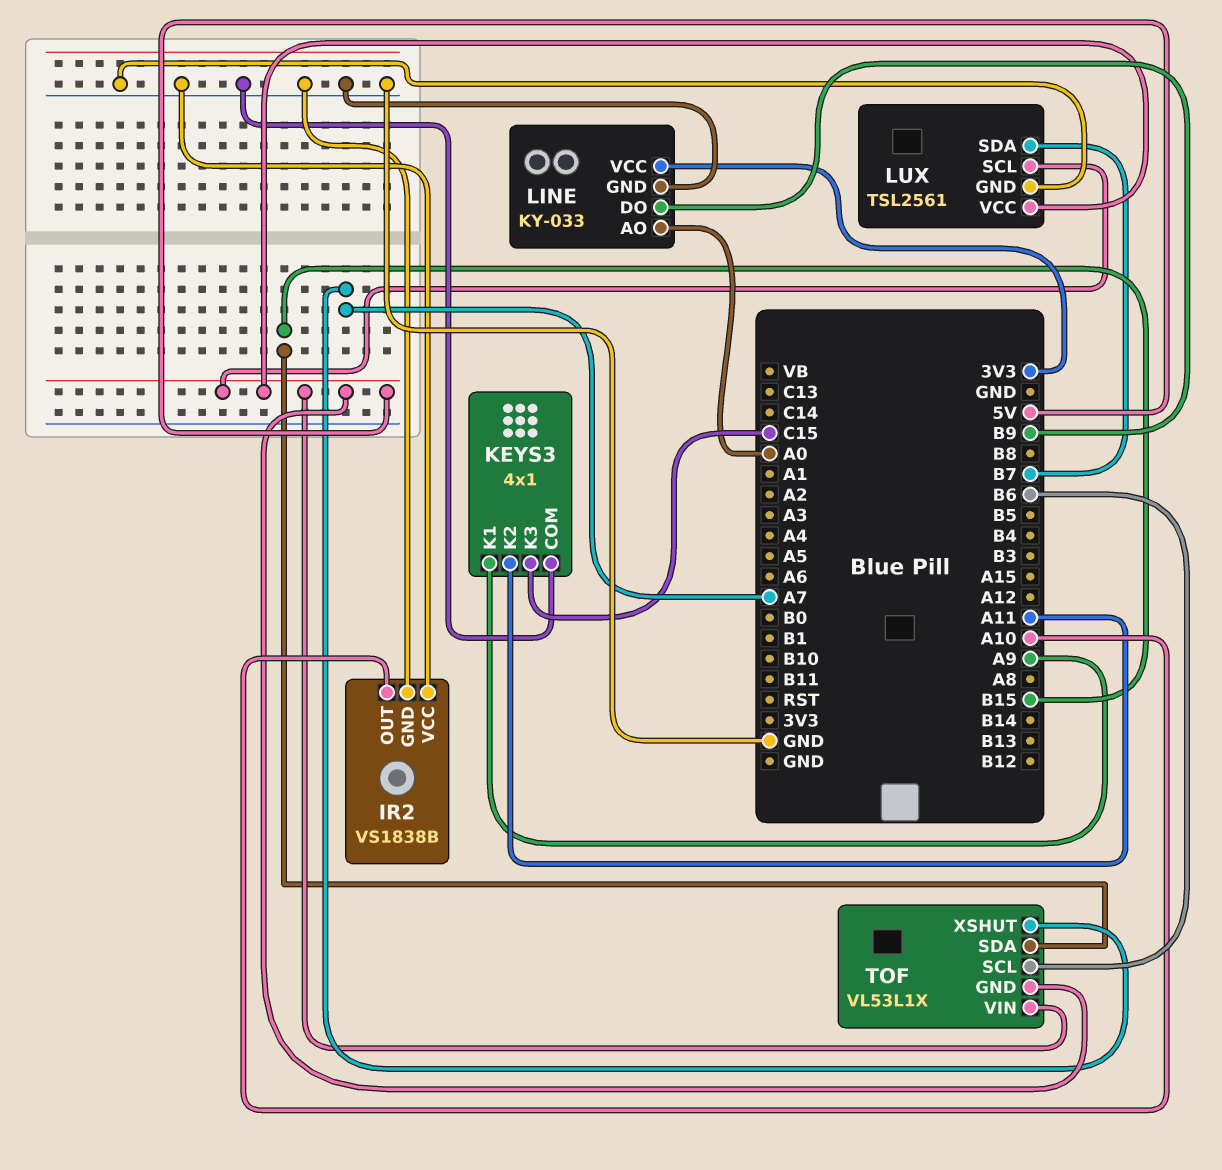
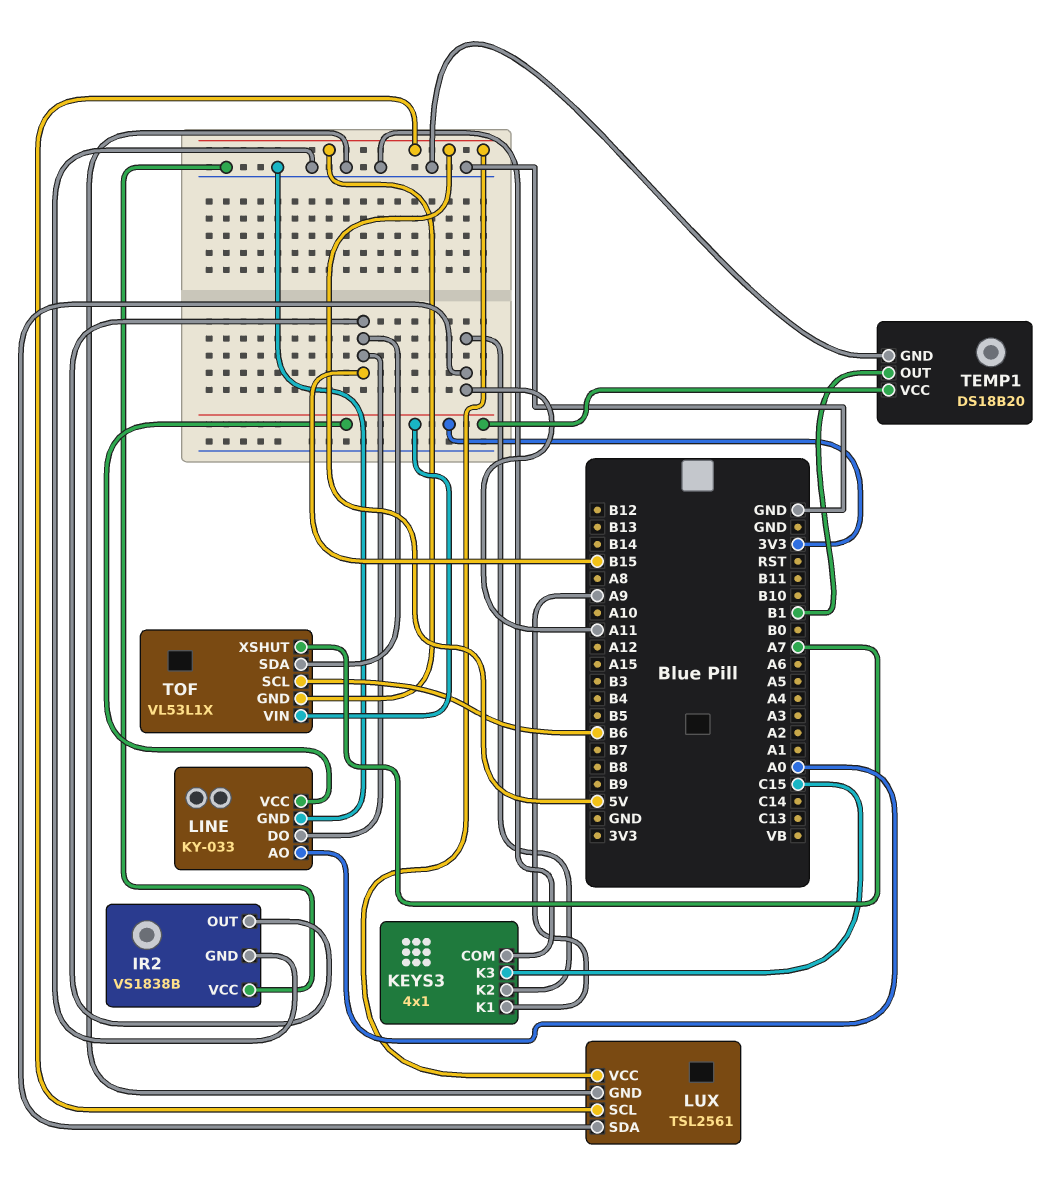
IR2 pin OUT: A10 -> B15
LINE pin DO: B9 -> B15
LUX pin SDA: B7 -> A11
TEMP1: none -> DS18B20
TEMP1 pin GND: none -> GND
TEMP1 pin OUT: none -> B1
TEMP1 pin VCC: none -> 3V3
TOF pin VIN: 5V -> 3V3

